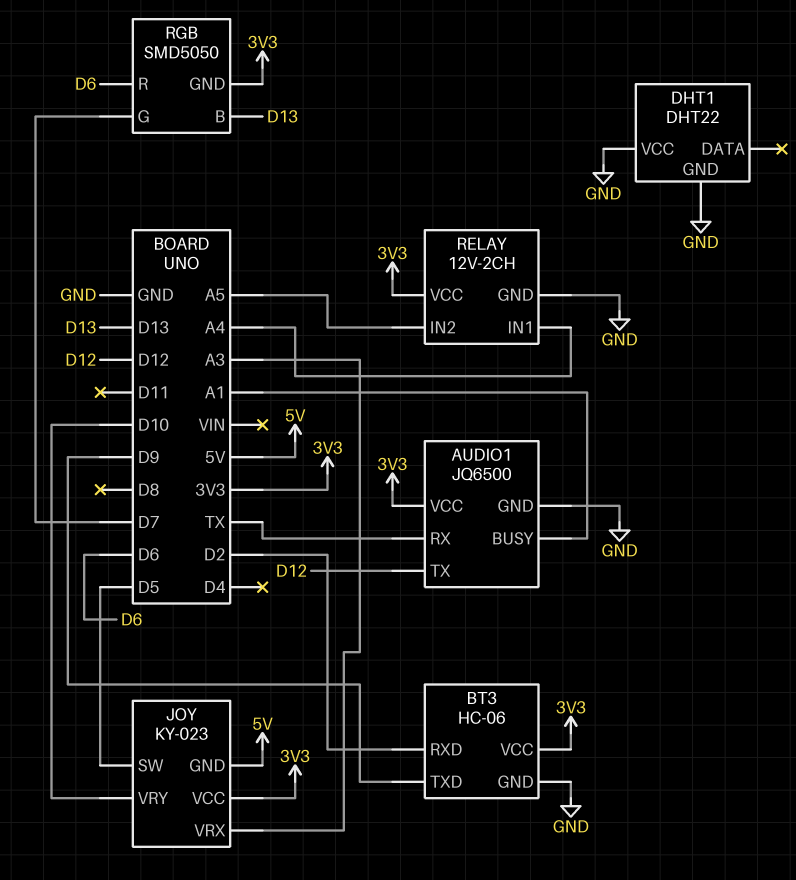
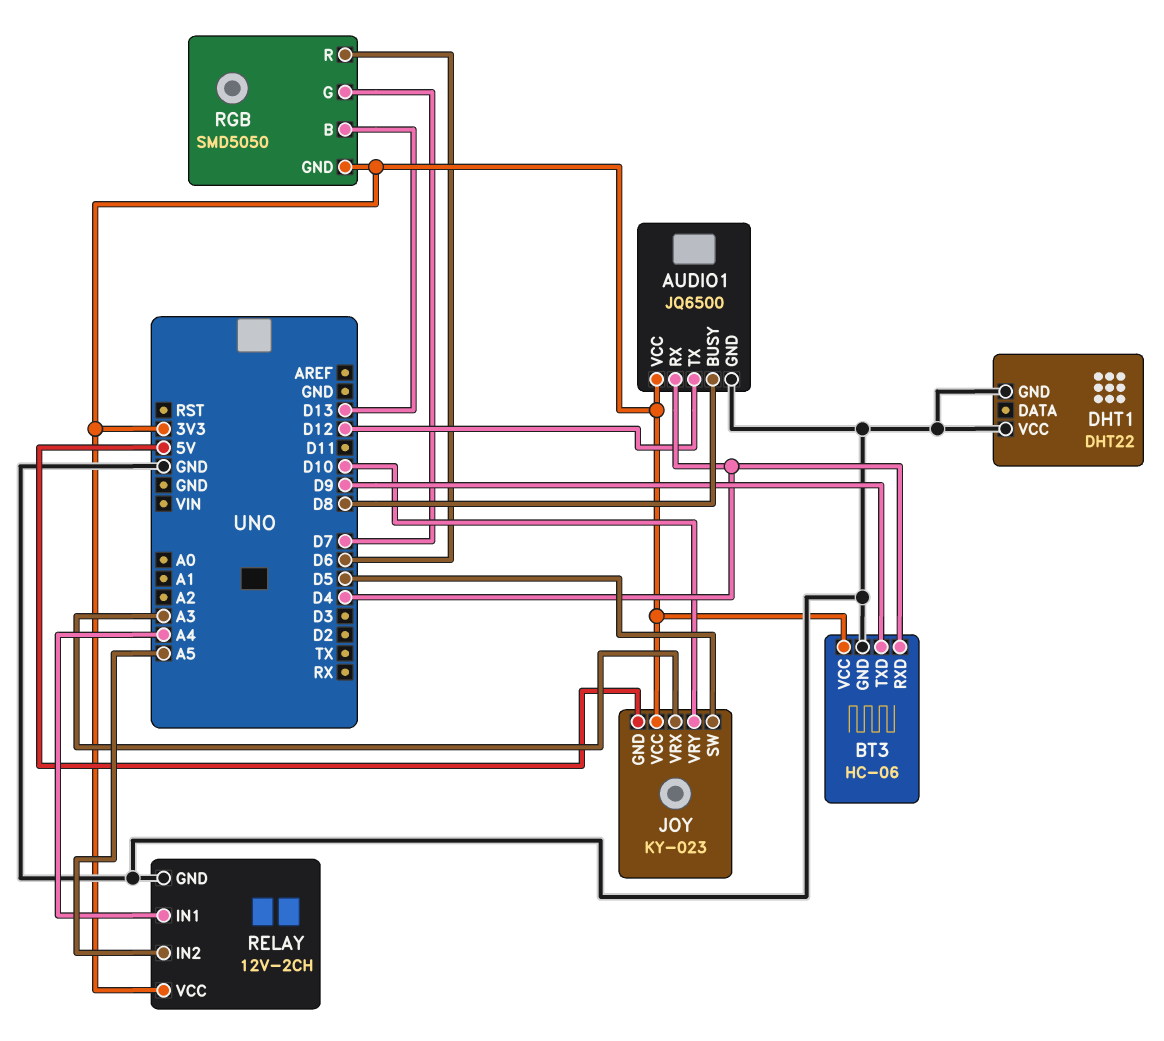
AUDIO1 pin BUSY: A1 -> D8
AUDIO1 pin RX: TX -> D4
BT3 pin RXD: D2 -> D4

